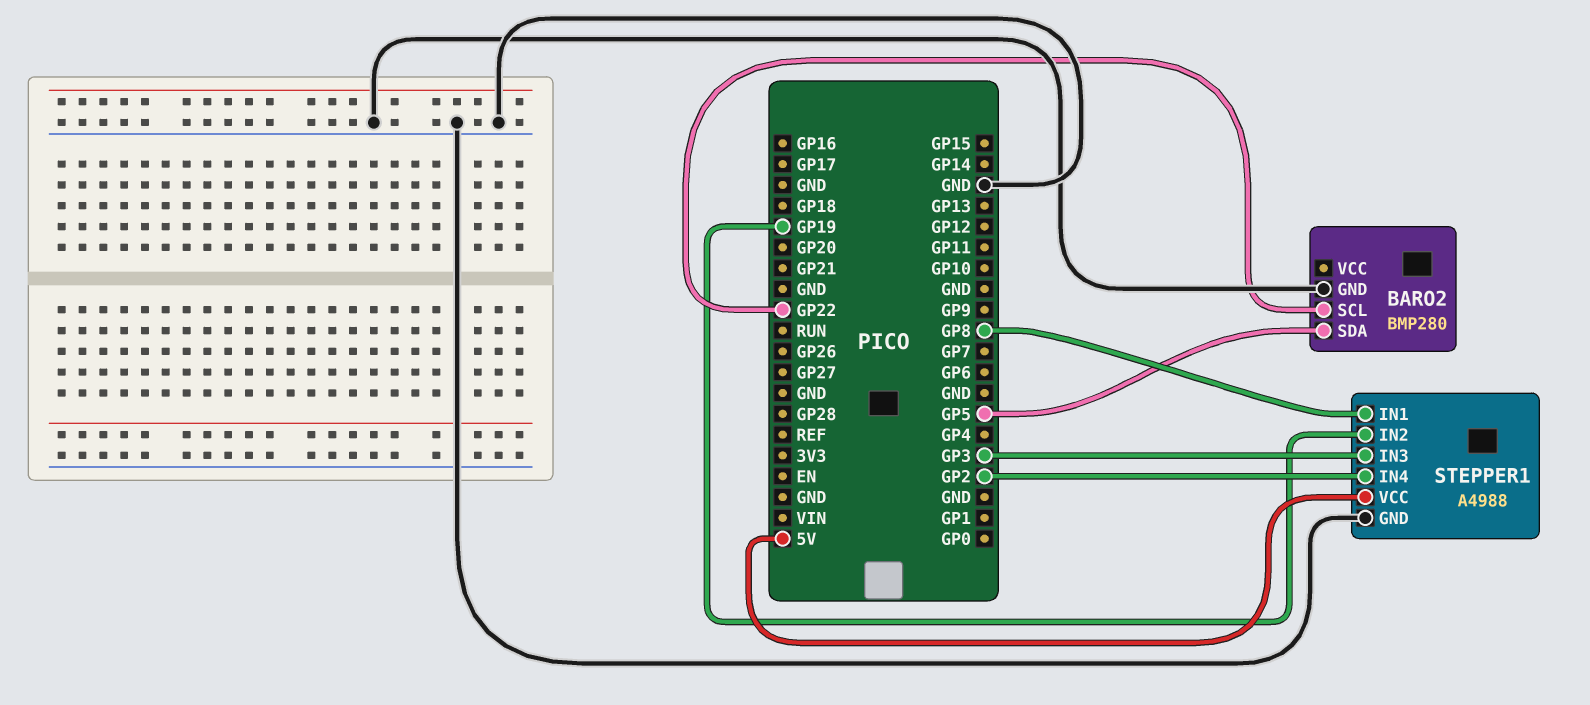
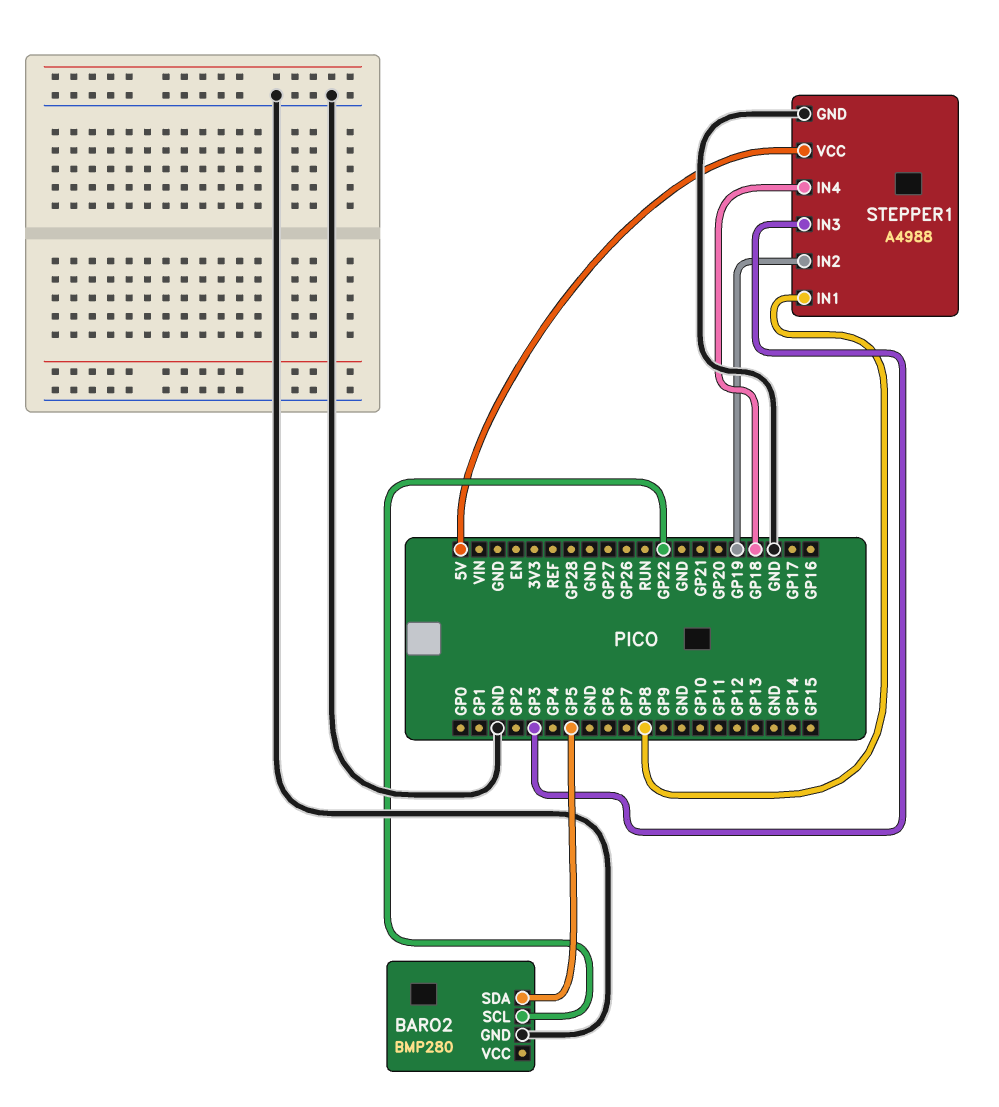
STEPPER1 pin IN4: GP2 -> GP18

